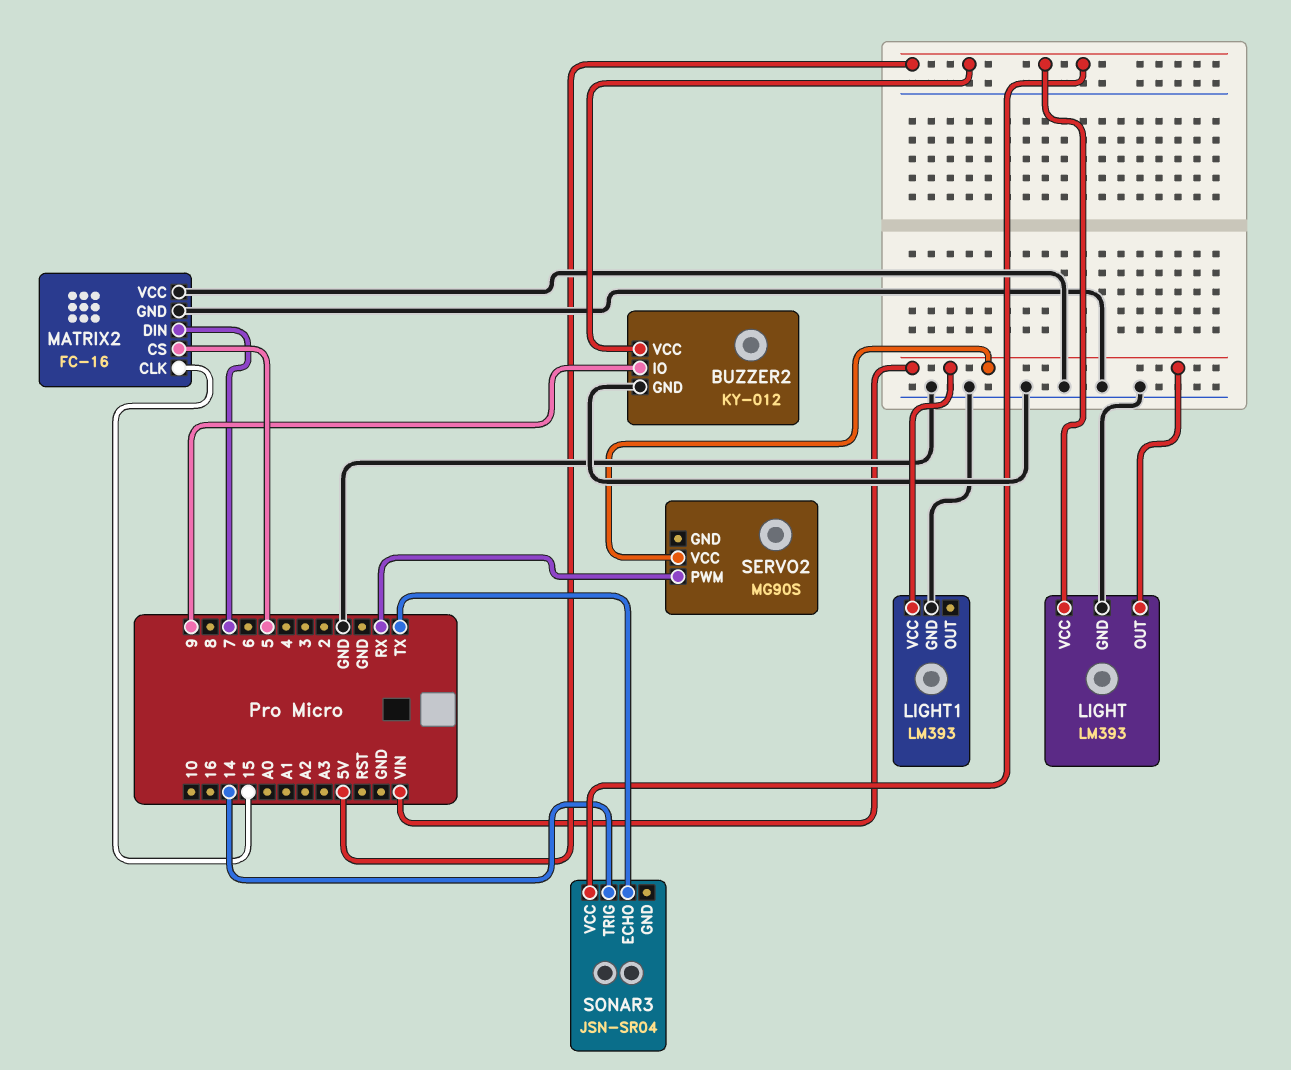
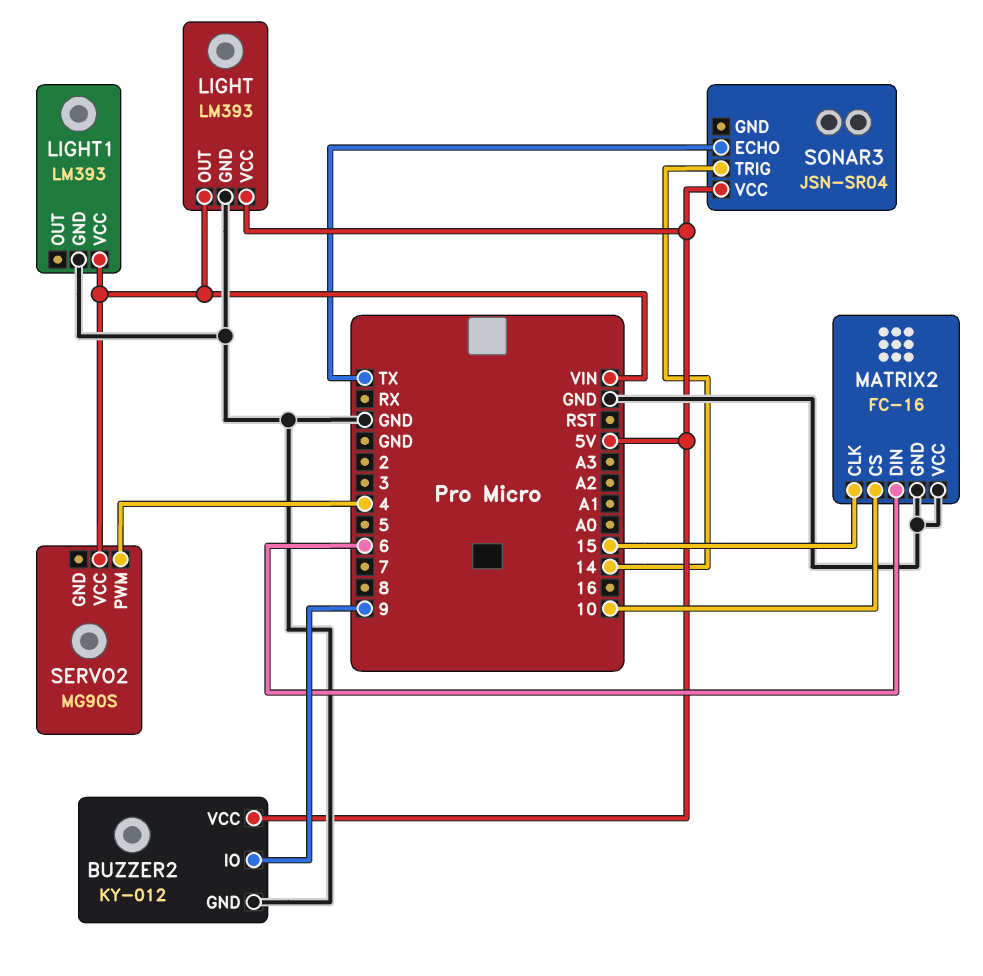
MATRIX2 pin CS: 5 -> 10
MATRIX2 pin DIN: 7 -> 6
SERVO2 pin PWM: RX -> 4

